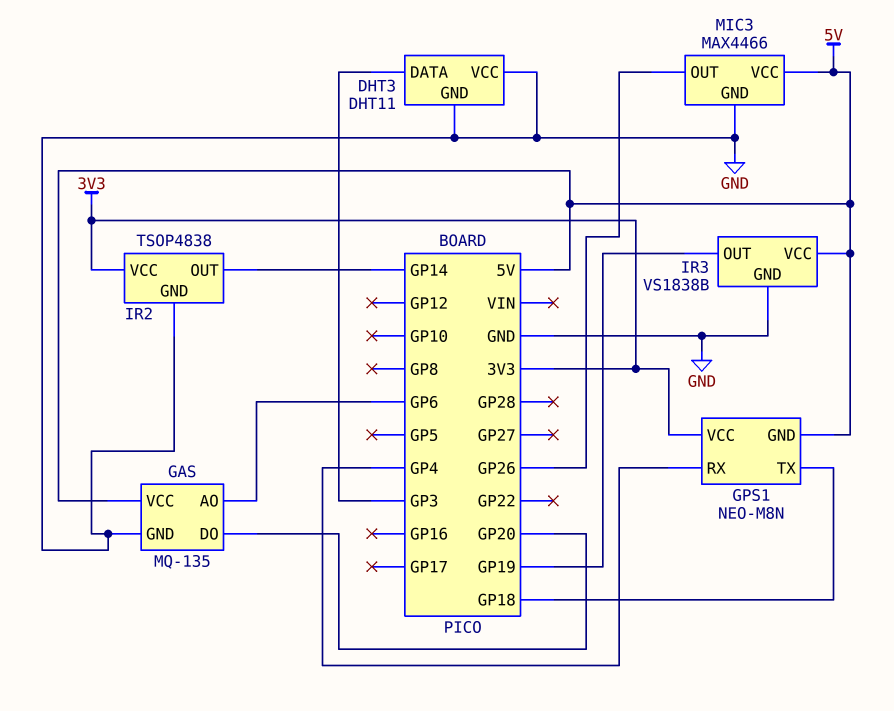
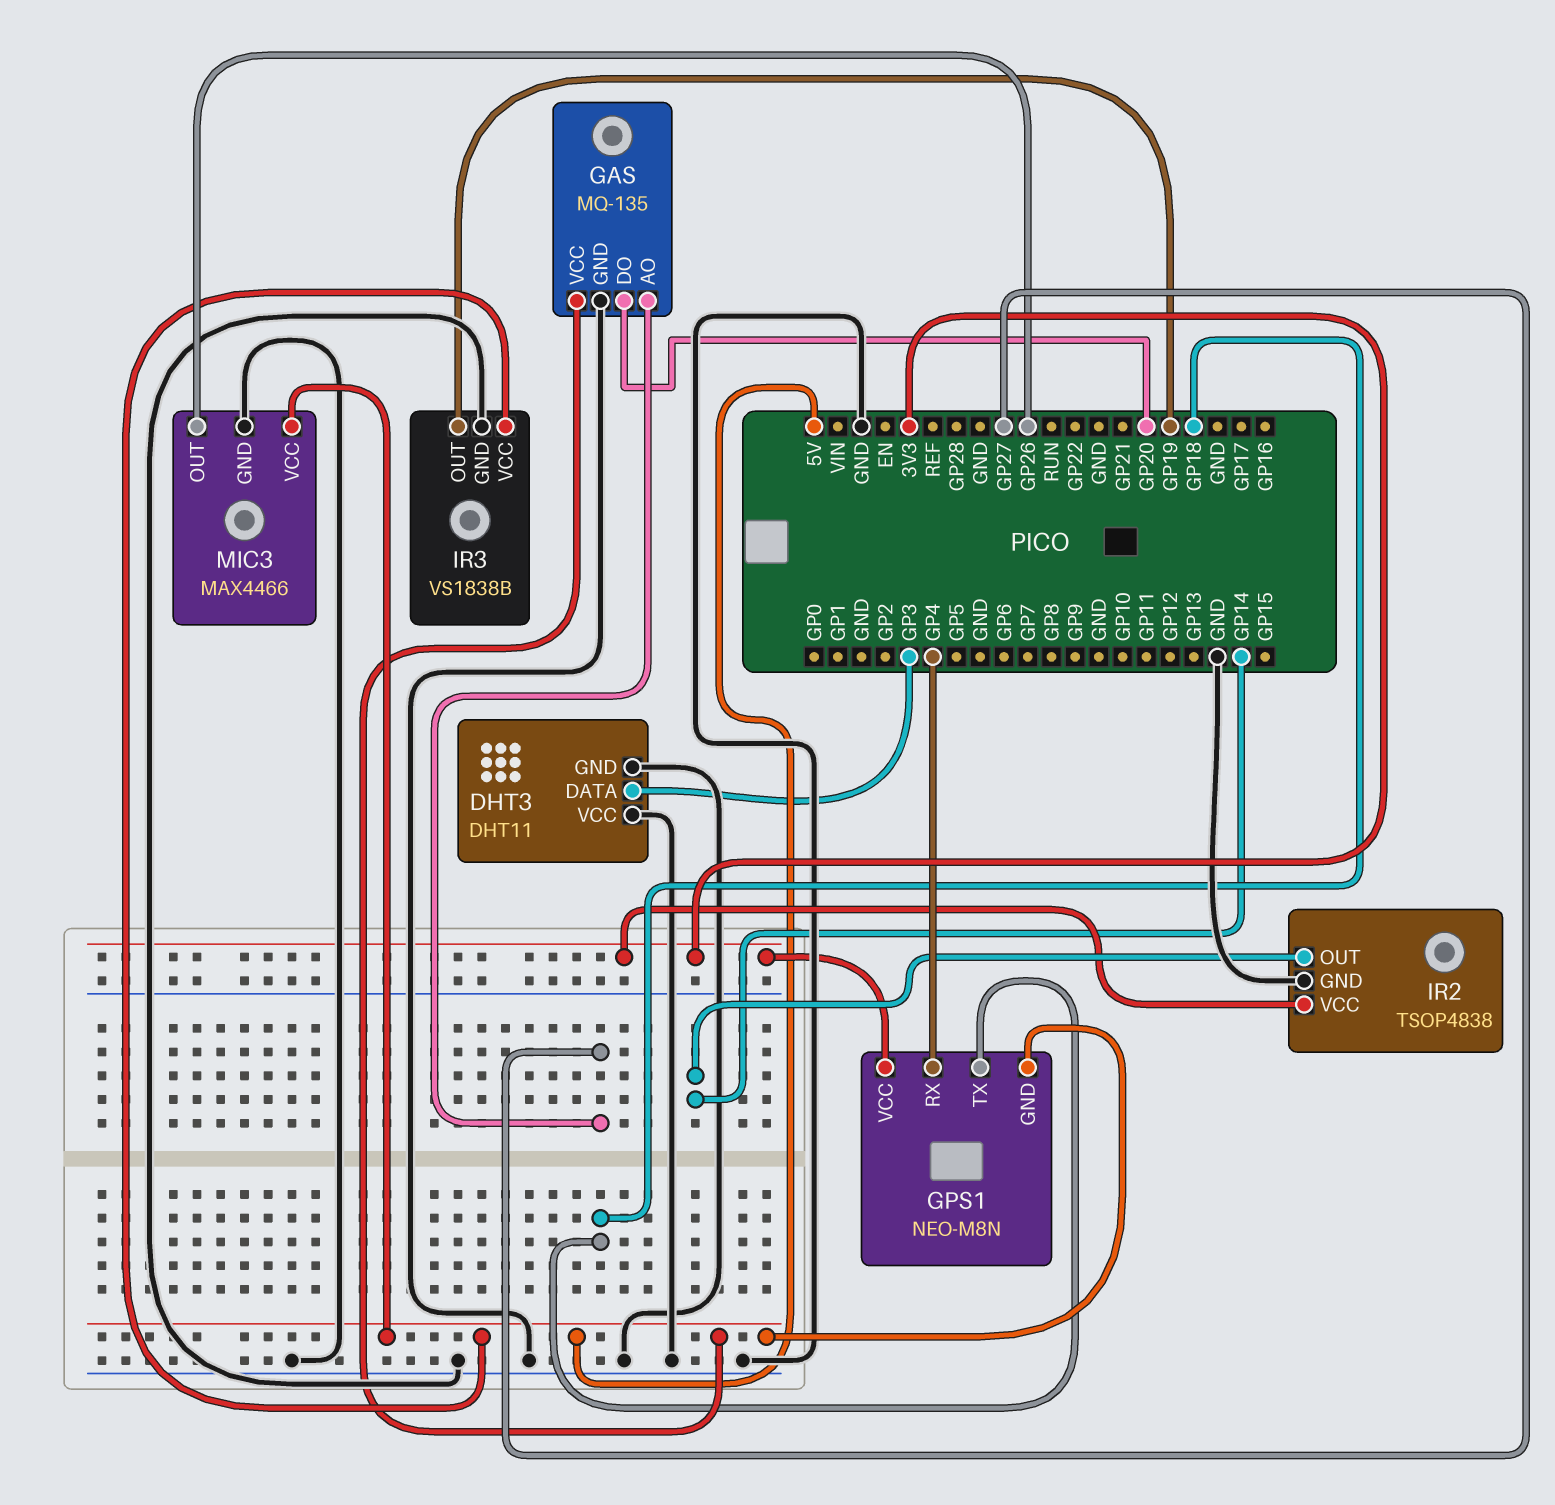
GAS pin AO: GP6 -> GP27

